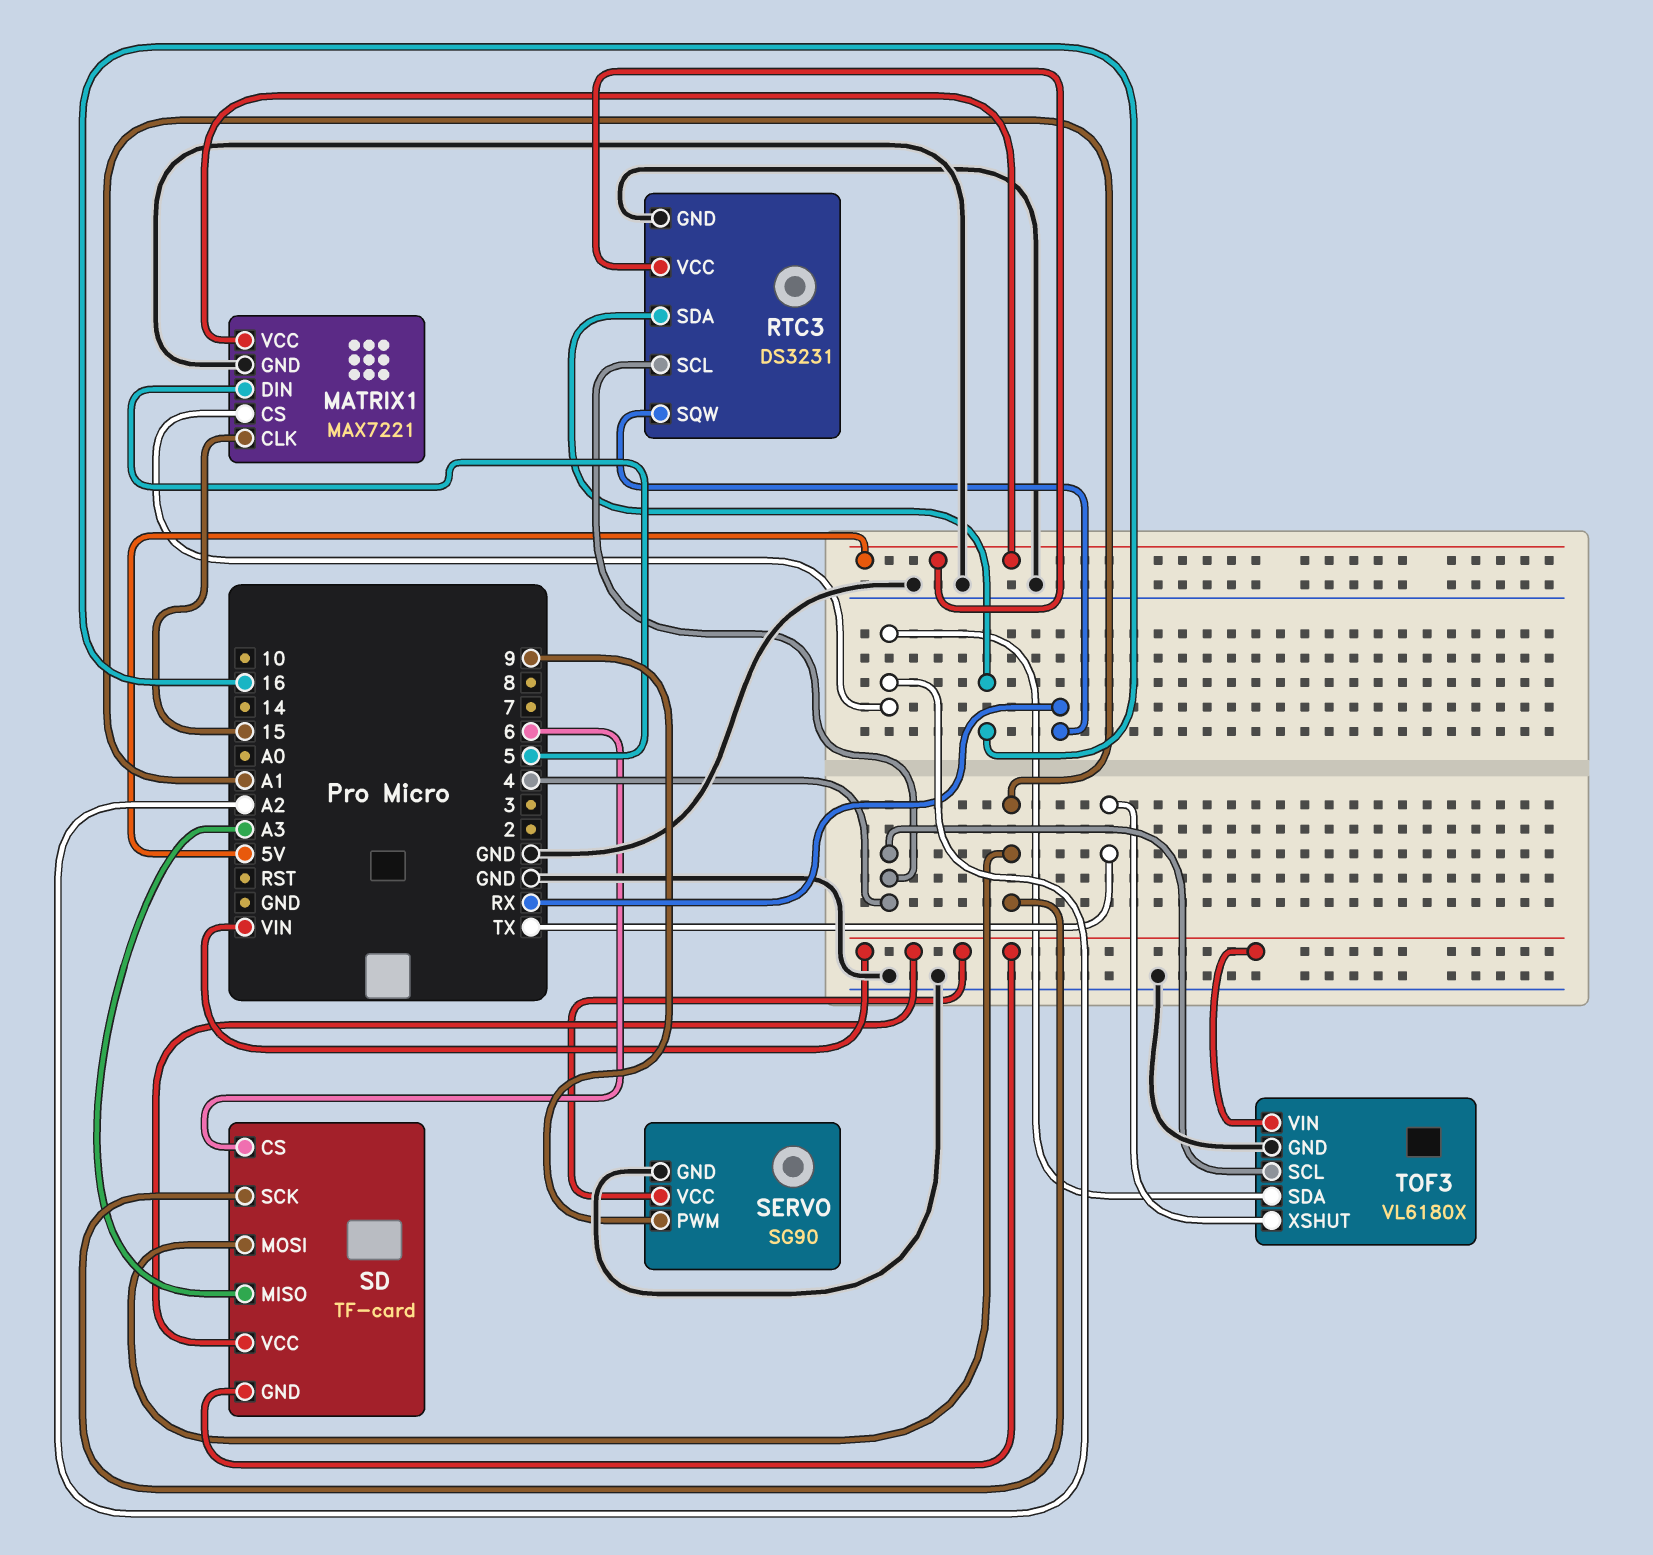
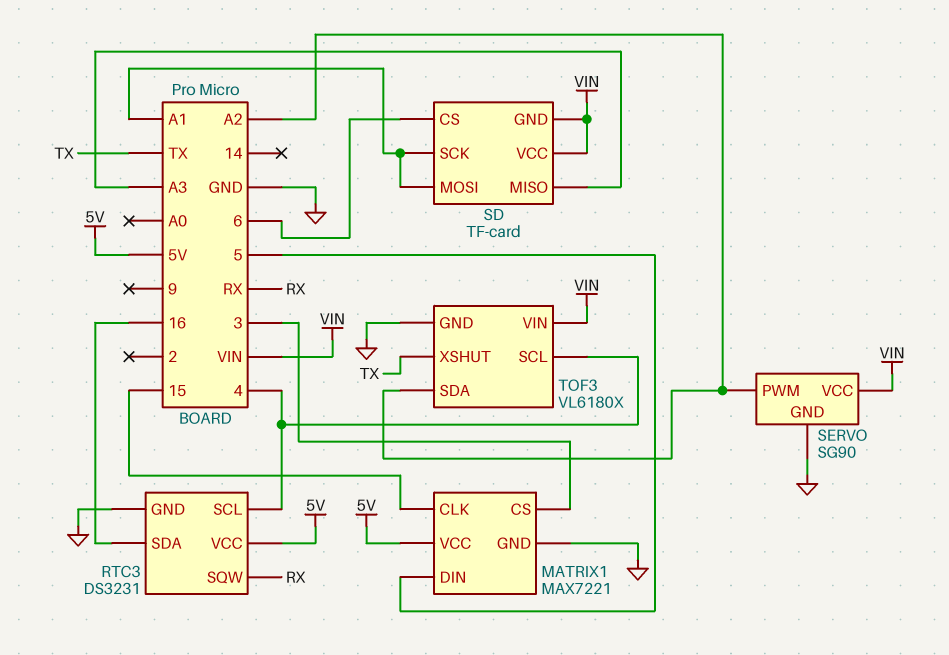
MATRIX1 pin CS: A2 -> 3
SERVO pin PWM: 9 -> A2

